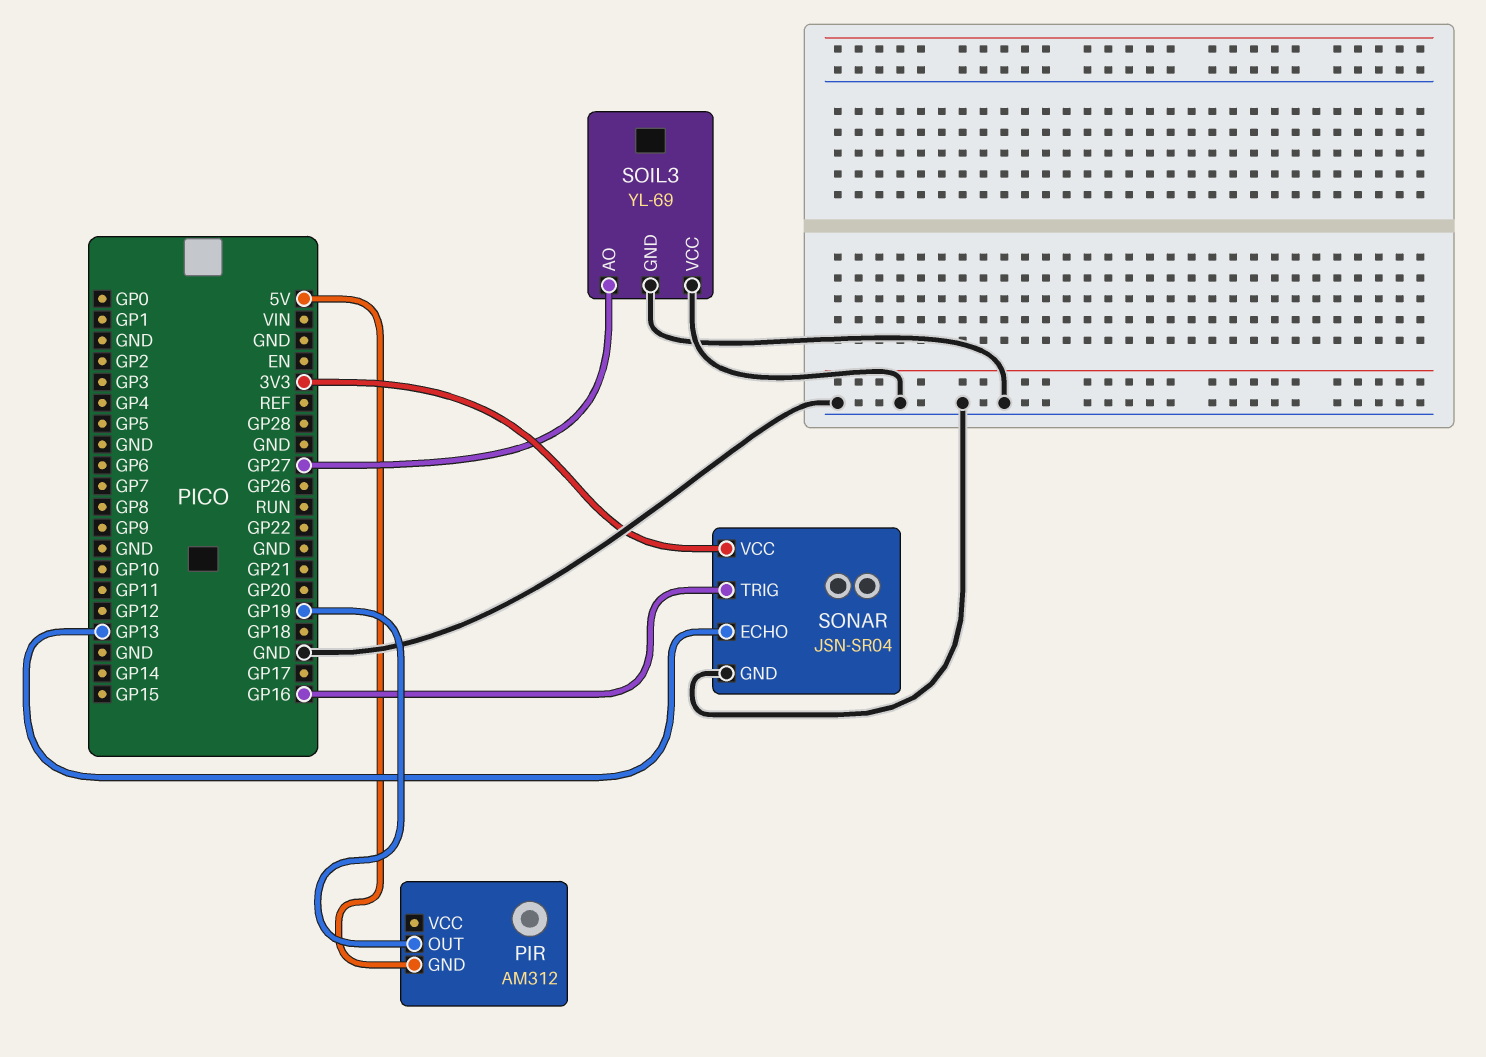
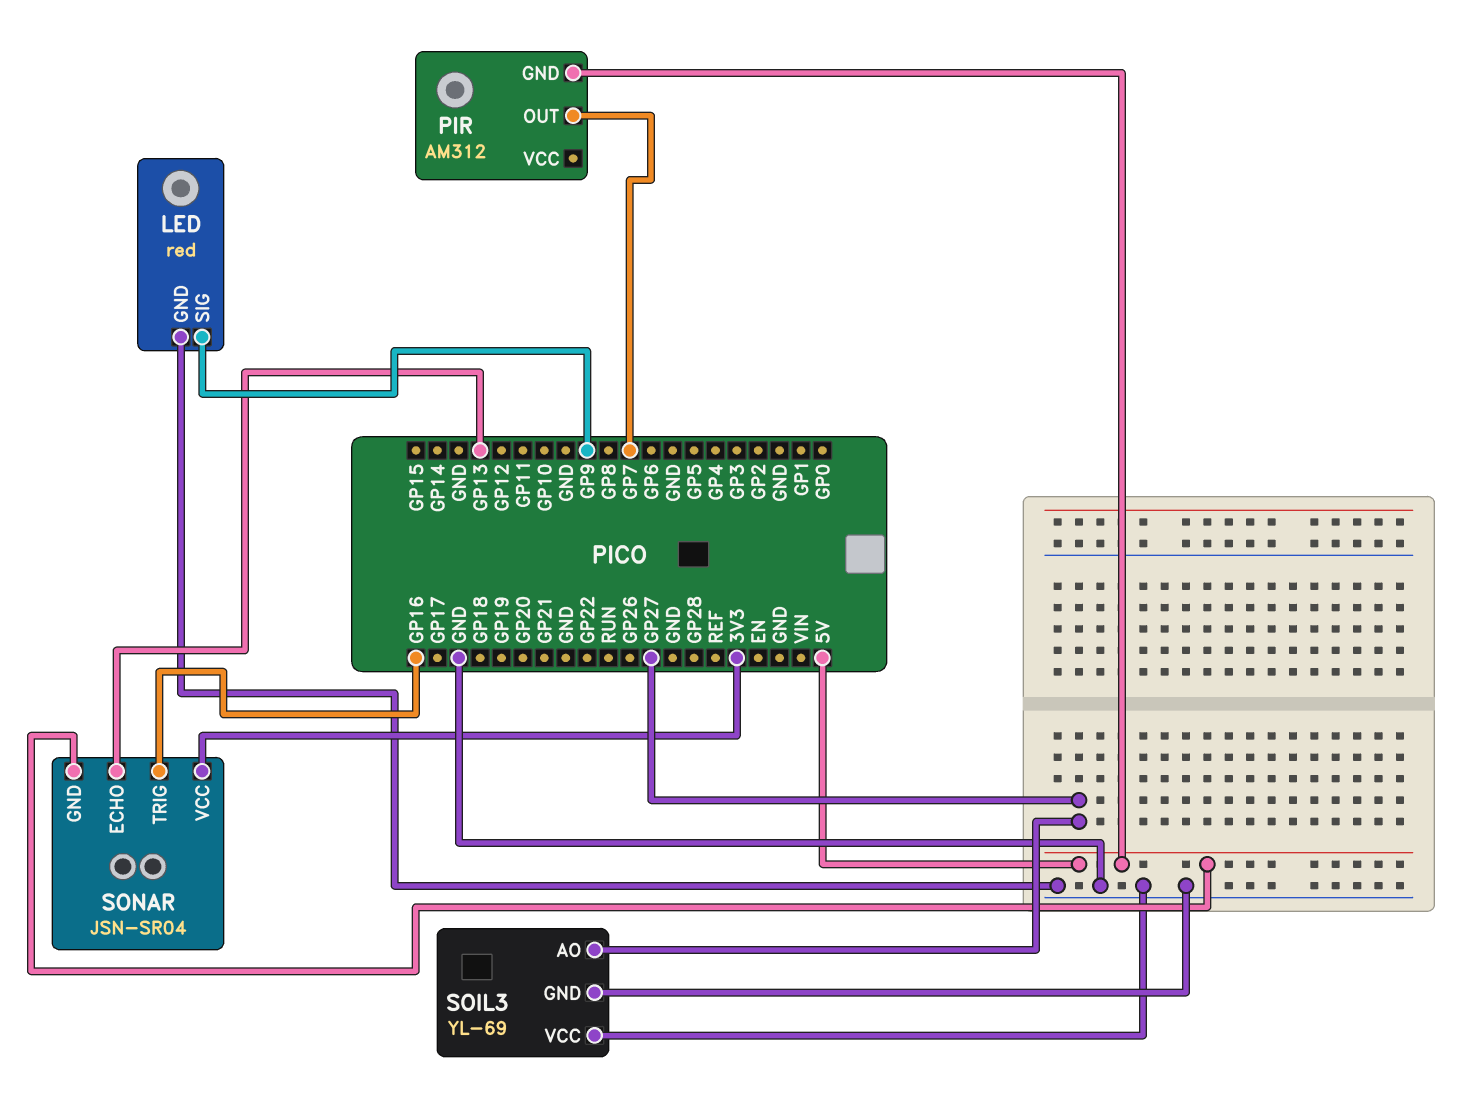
LED: none -> red
LED pin GND: none -> GND
LED pin SIG: none -> GP9
PIR pin OUT: GP19 -> GP7
SONAR pin GND: GND -> 5V

